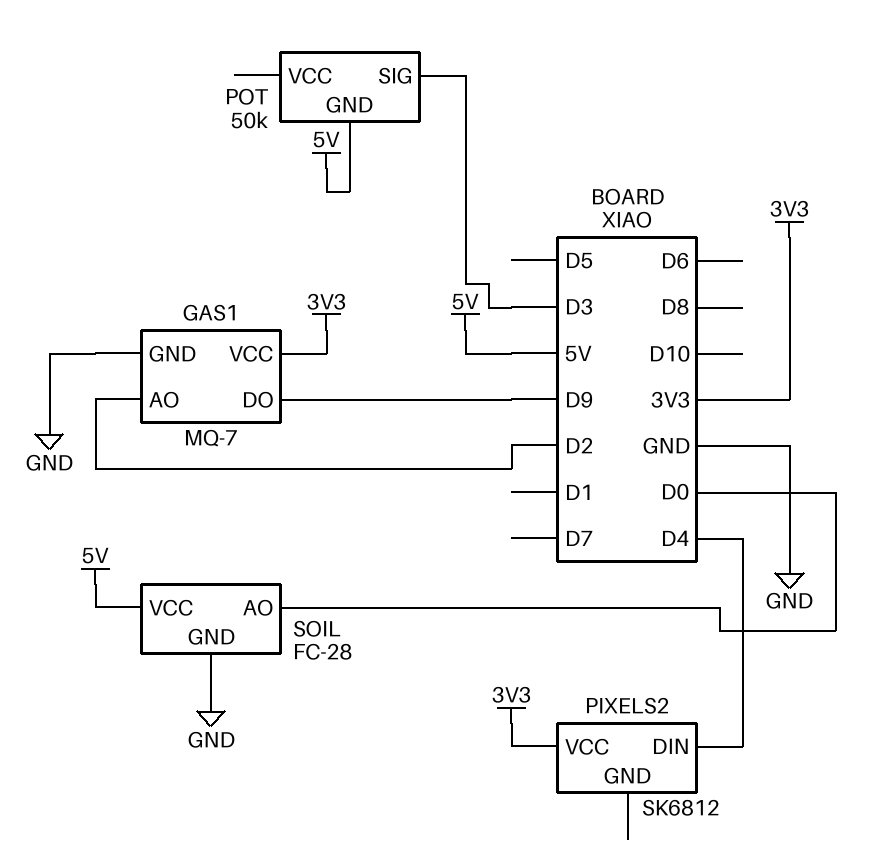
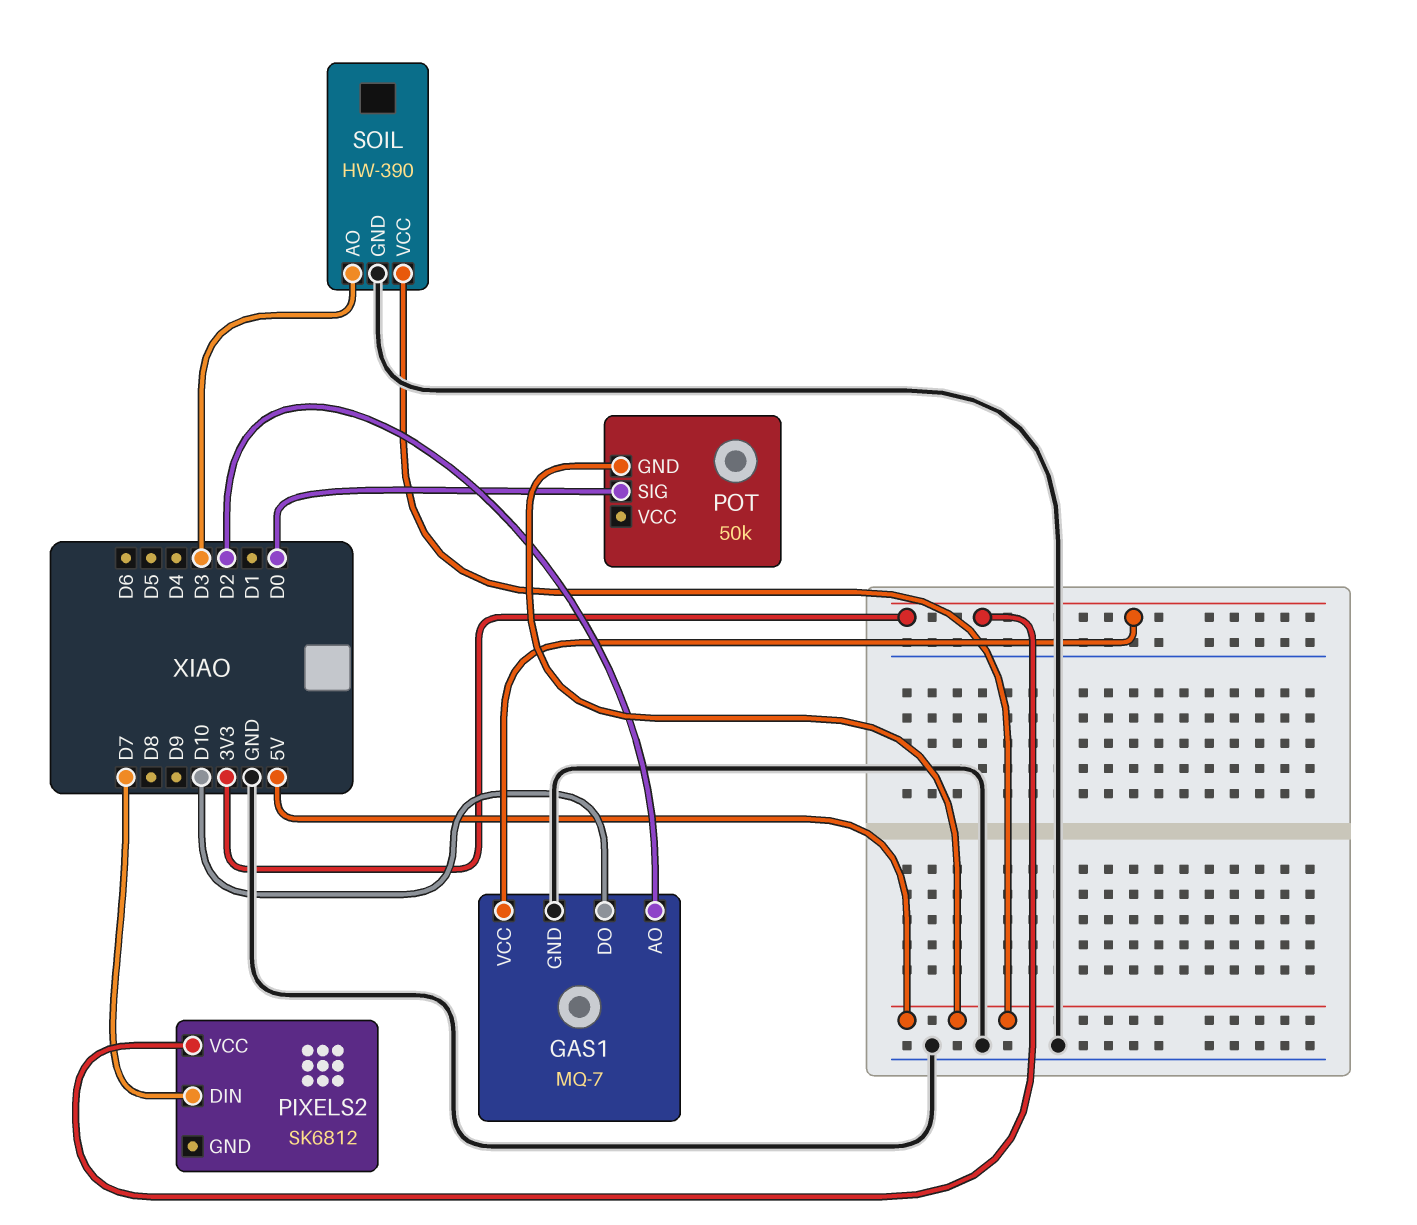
GAS1 pin DO: D9 -> D10
PIXELS2 pin DIN: D4 -> D7
POT pin SIG: D3 -> D0
SOIL: FC-28 -> HW-390
SOIL pin AO: D0 -> D3

